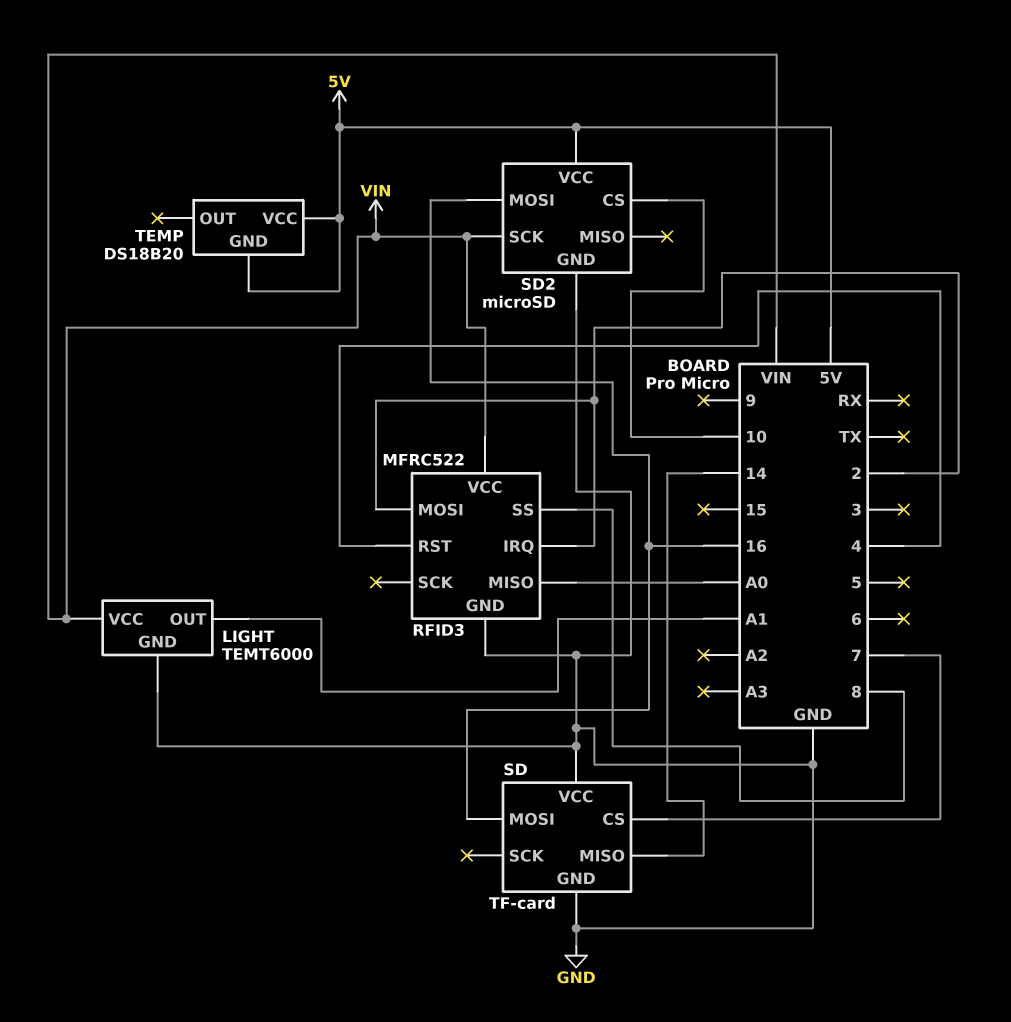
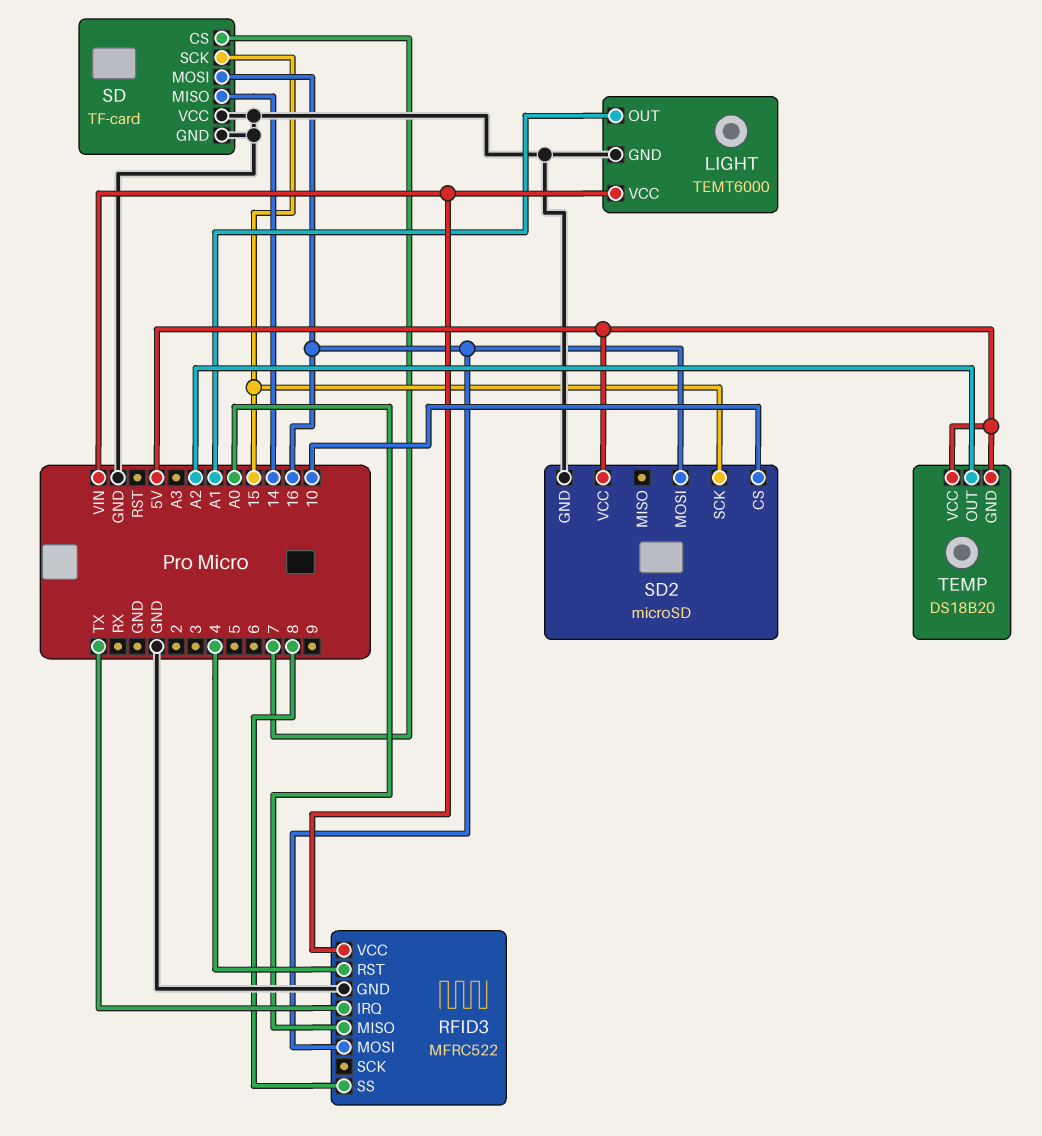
RFID3 pin IRQ: 2 -> TX
RFID3 pin MOSI: 2 -> 16
SD pin SCK: none -> 15
SD2 pin SCK: VIN -> 15
TEMP pin OUT: none -> A2

